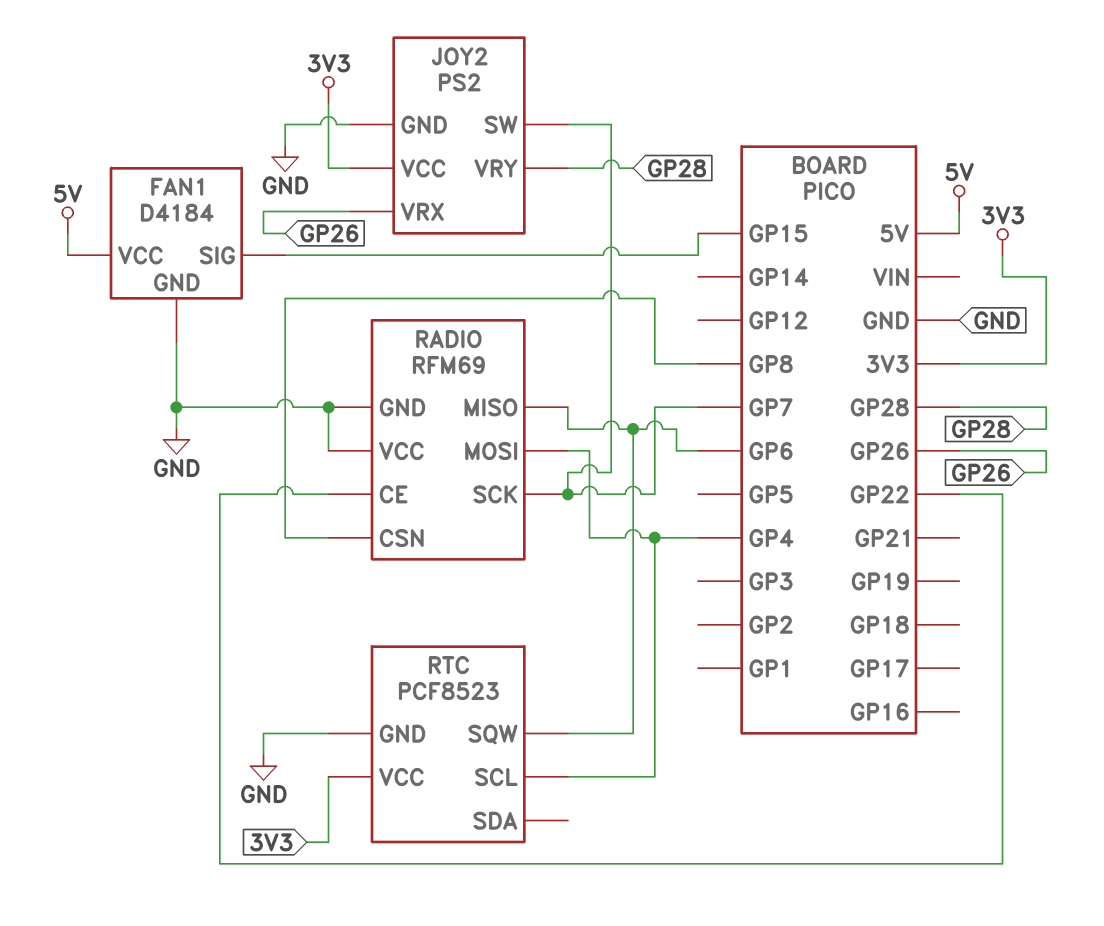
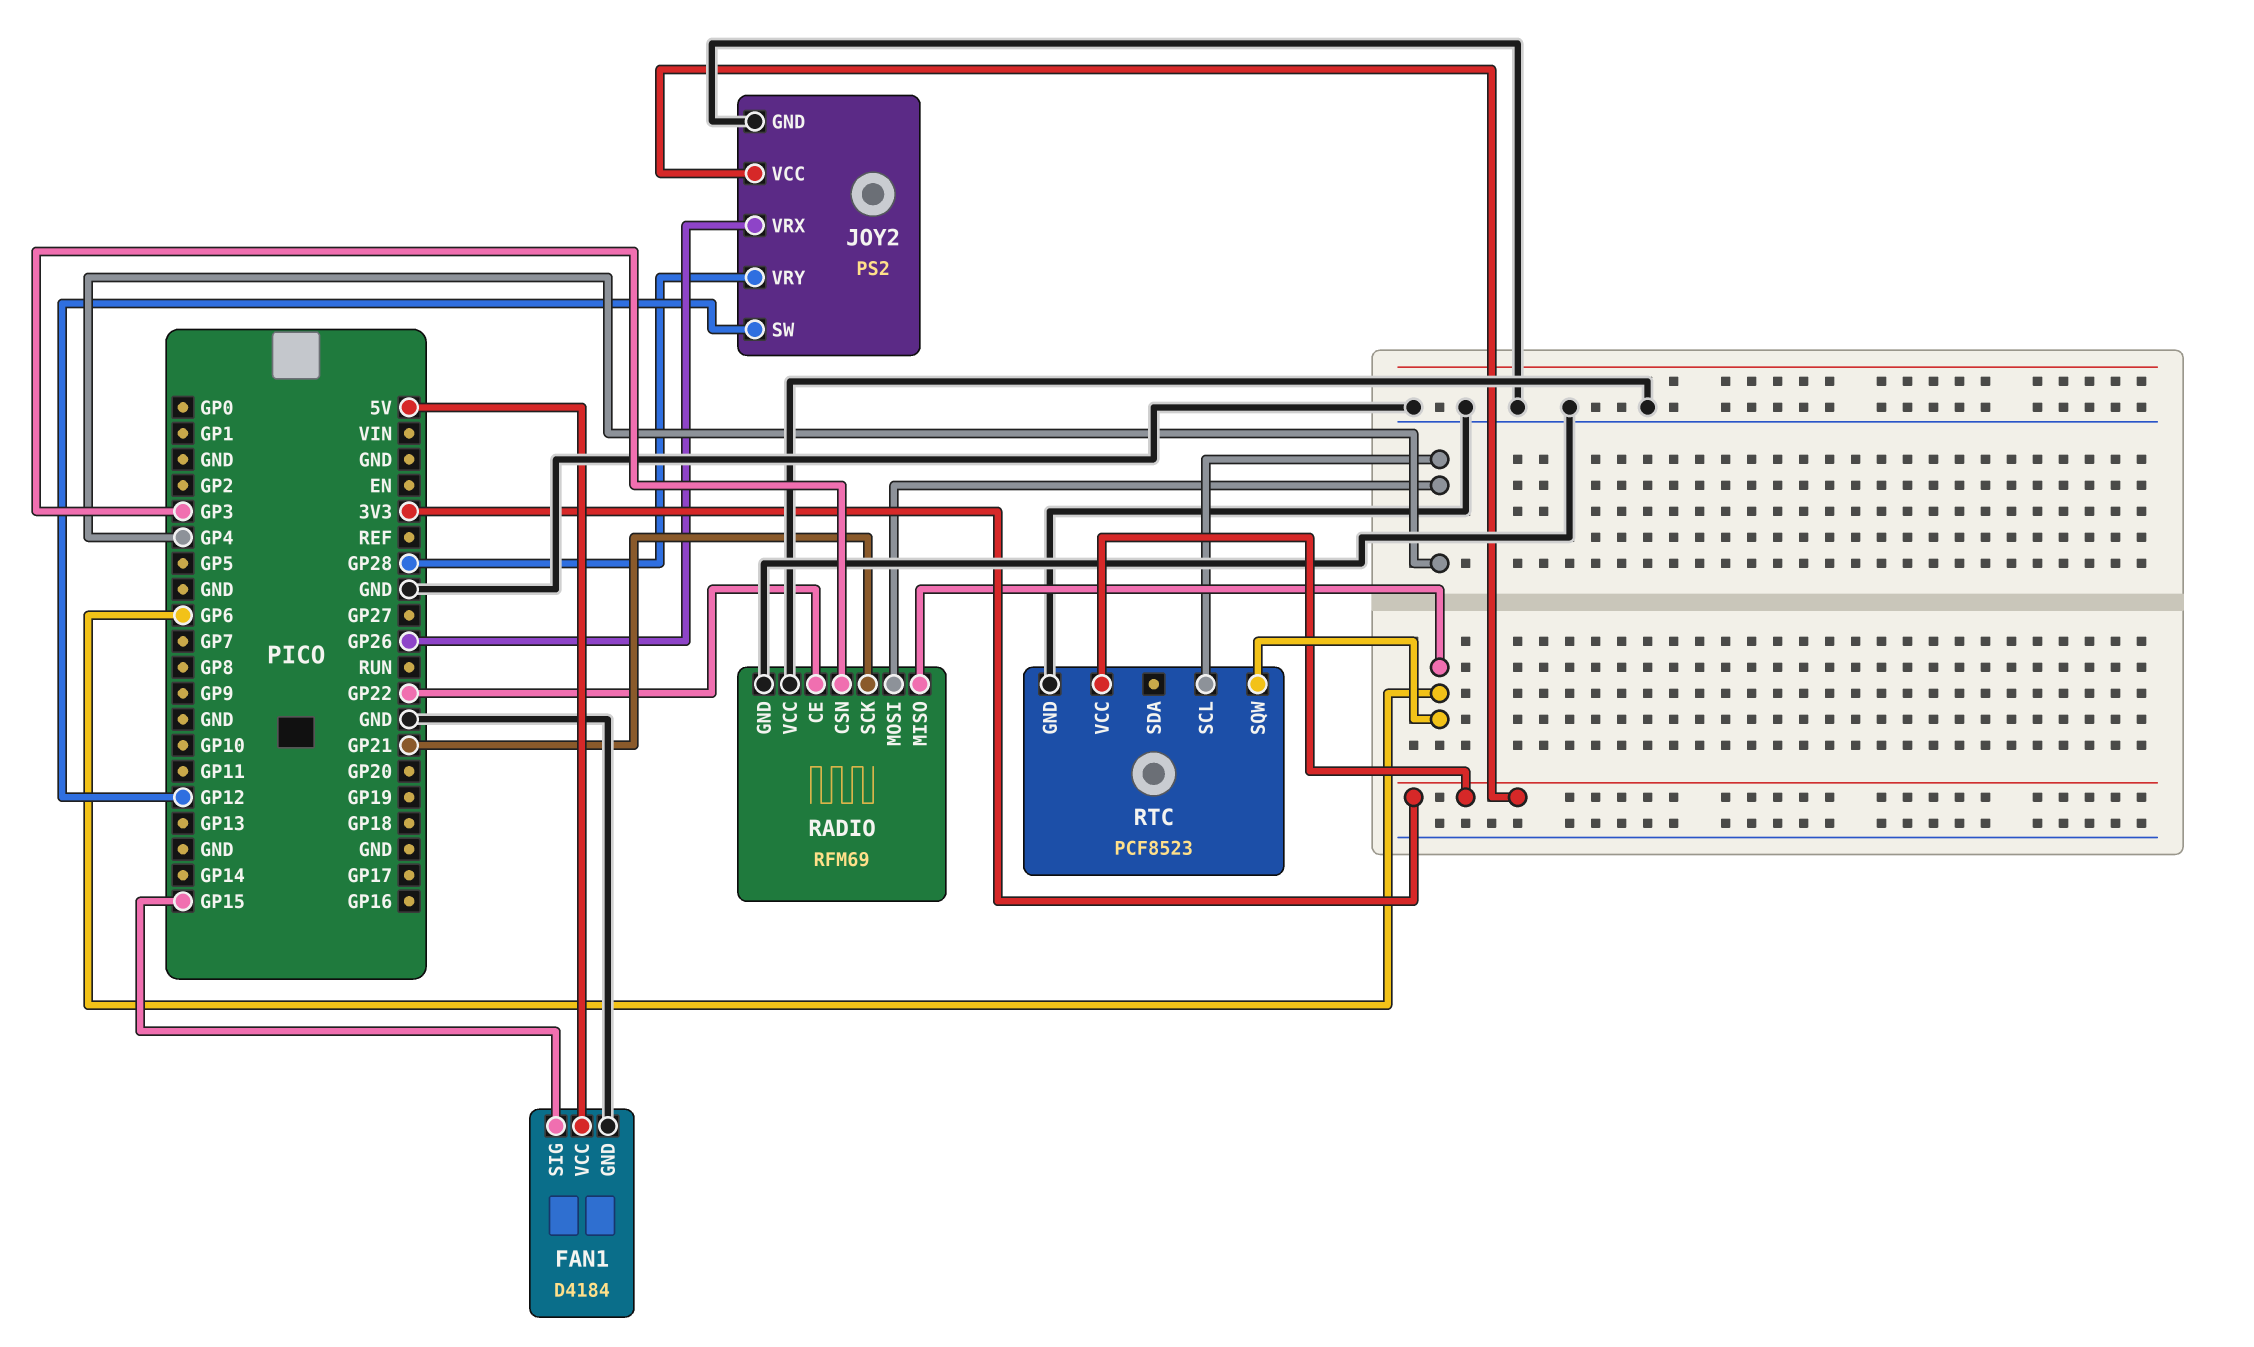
JOY2 pin SW: GP7 -> GP12
RADIO pin CSN: GP8 -> GP3
RADIO pin SCK: GP7 -> GP21

